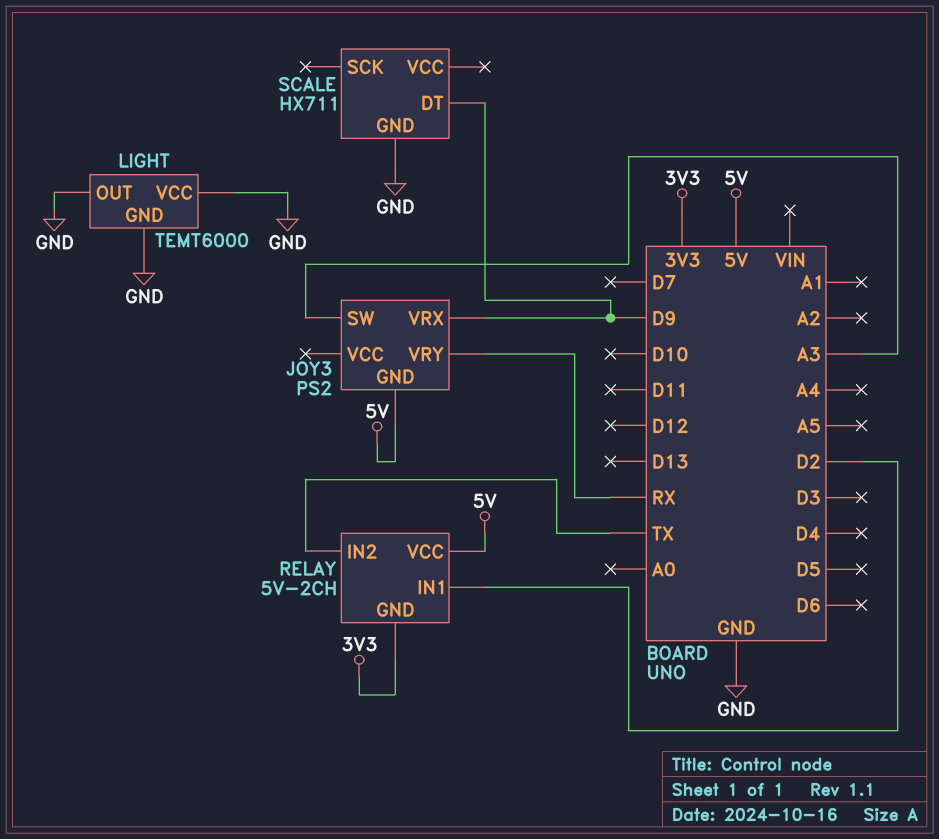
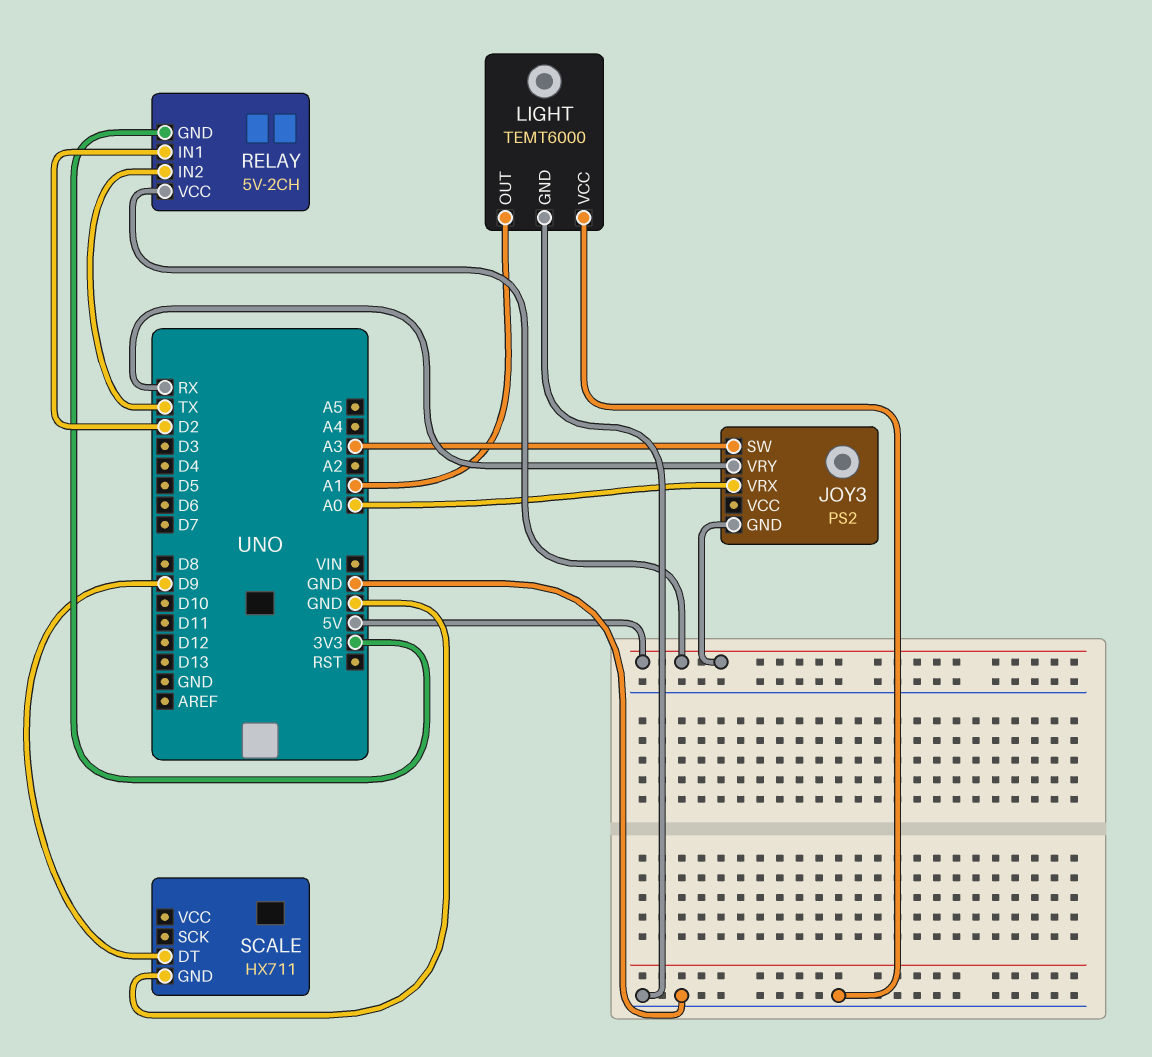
JOY3 pin VRX: D9 -> A0
LIGHT pin OUT: GND -> A1

